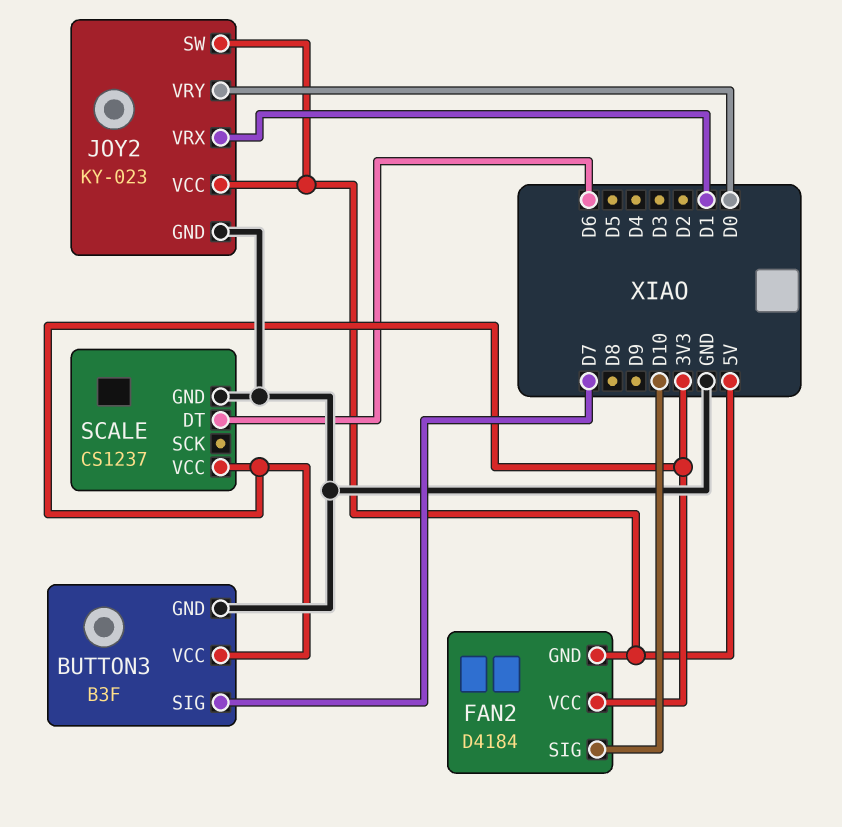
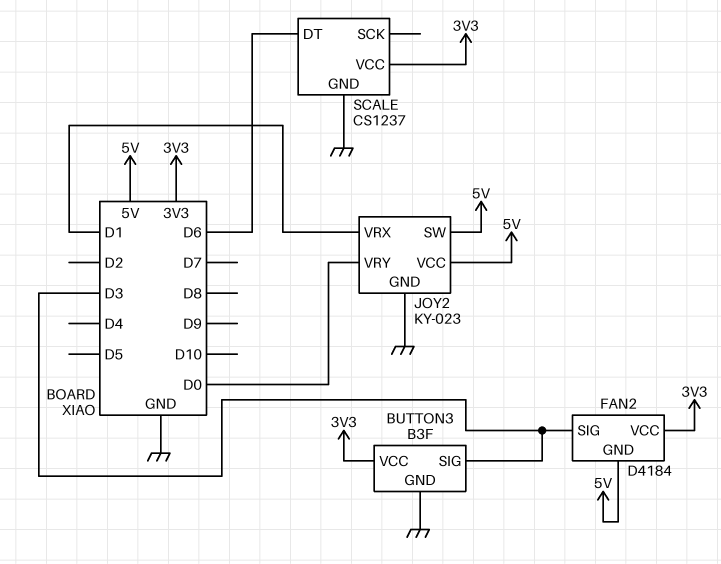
BUTTON3 pin SIG: D7 -> D3
FAN2 pin SIG: D10 -> D3

